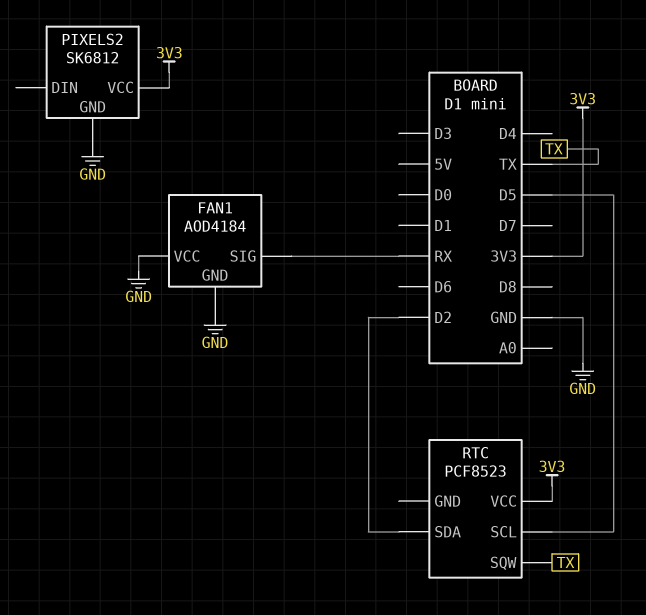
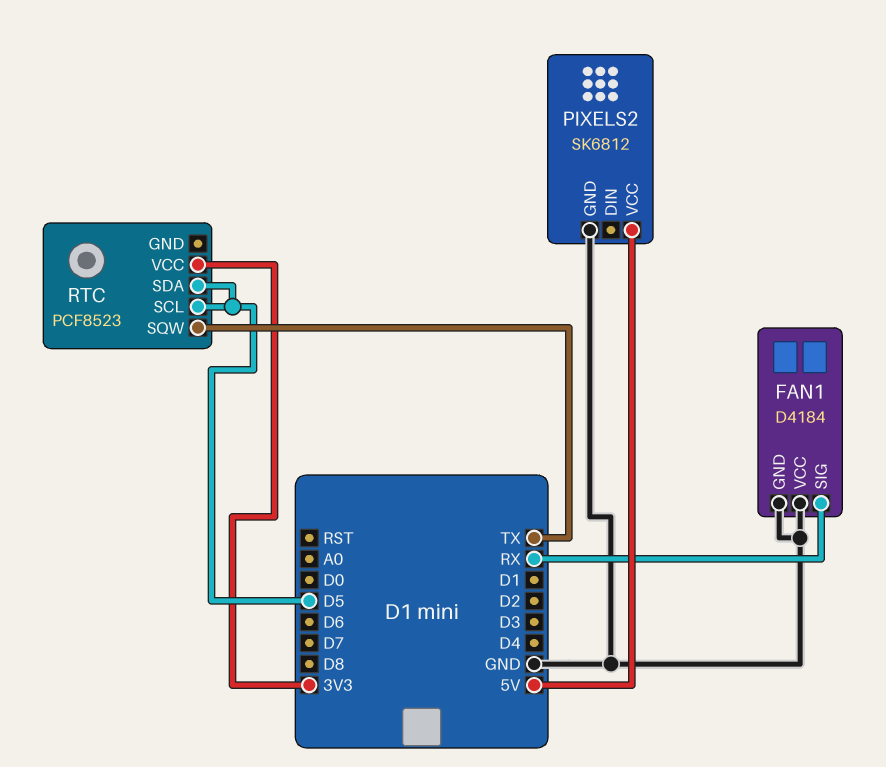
FAN1: AOD4184 -> D4184
PIXELS2 pin VCC: 3V3 -> 5V
RTC pin SDA: D2 -> D5

